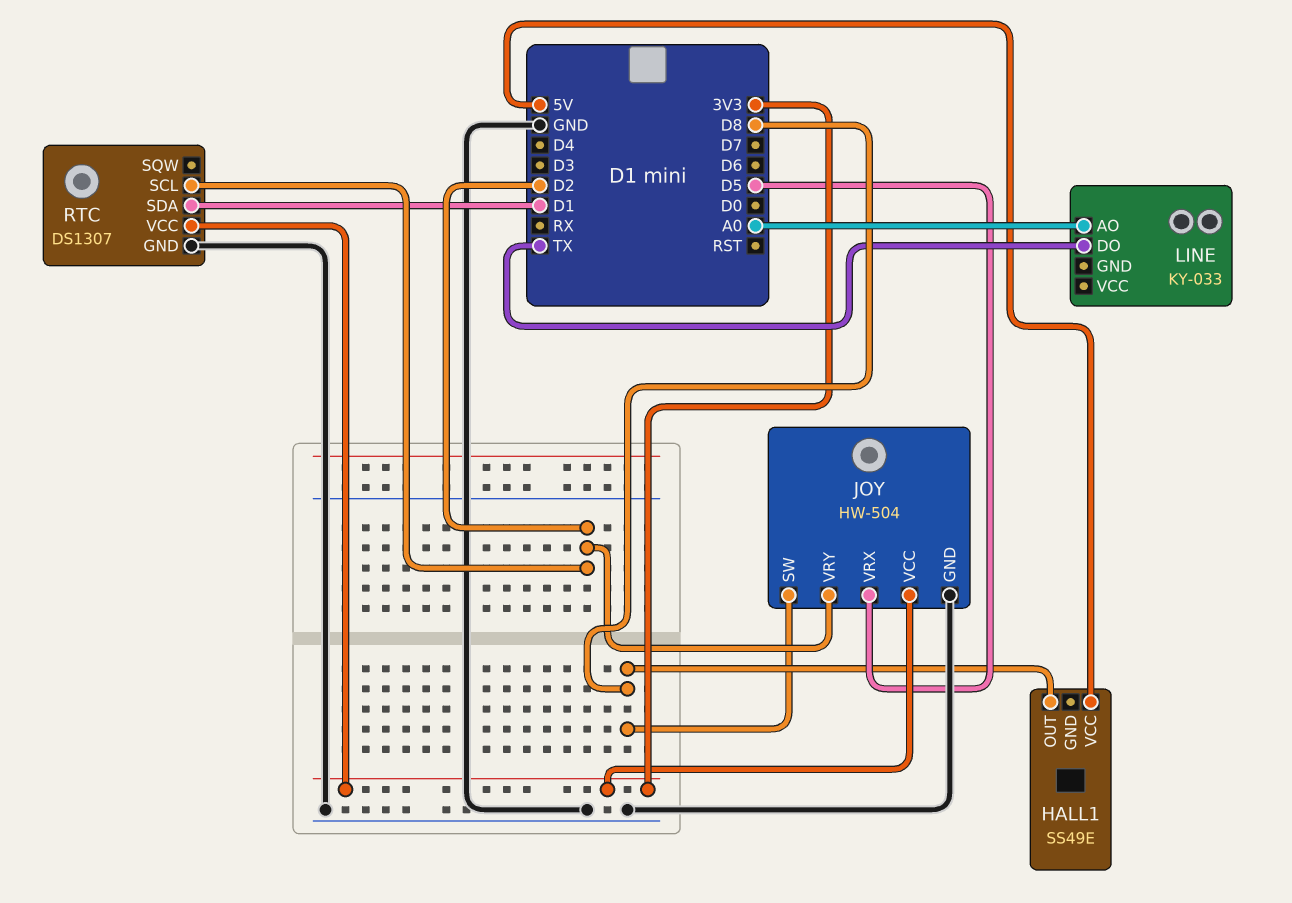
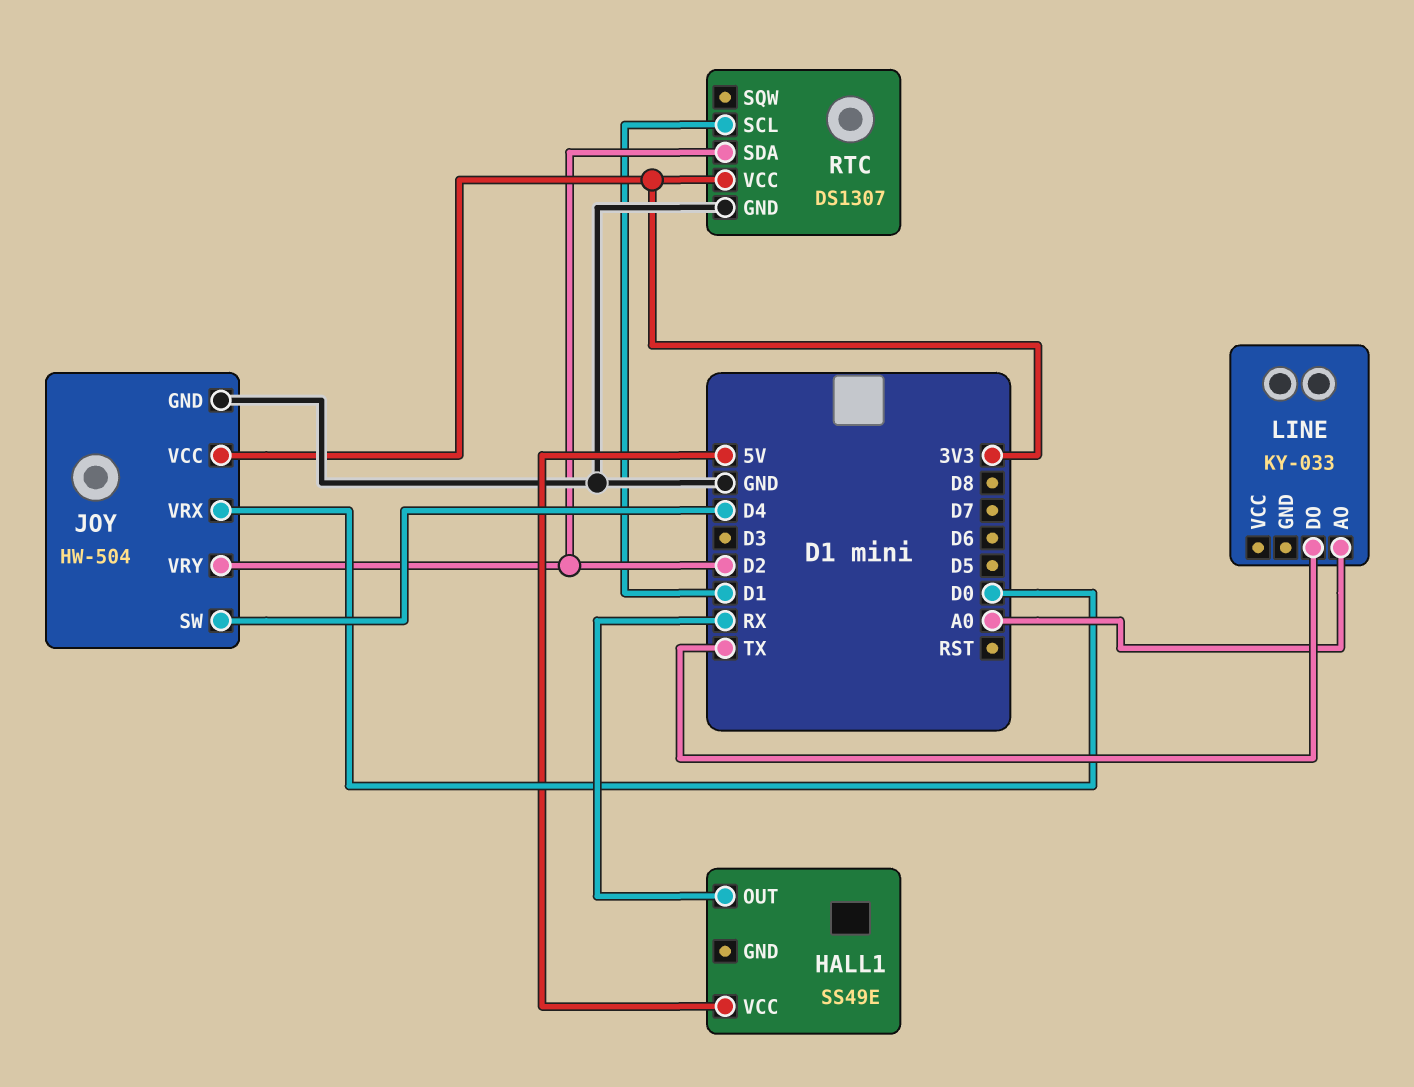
HALL1 pin OUT: D8 -> RX
JOY pin SW: D8 -> D4
JOY pin VRX: D5 -> D0
RTC pin SCL: D2 -> D1
RTC pin SDA: D1 -> D2

